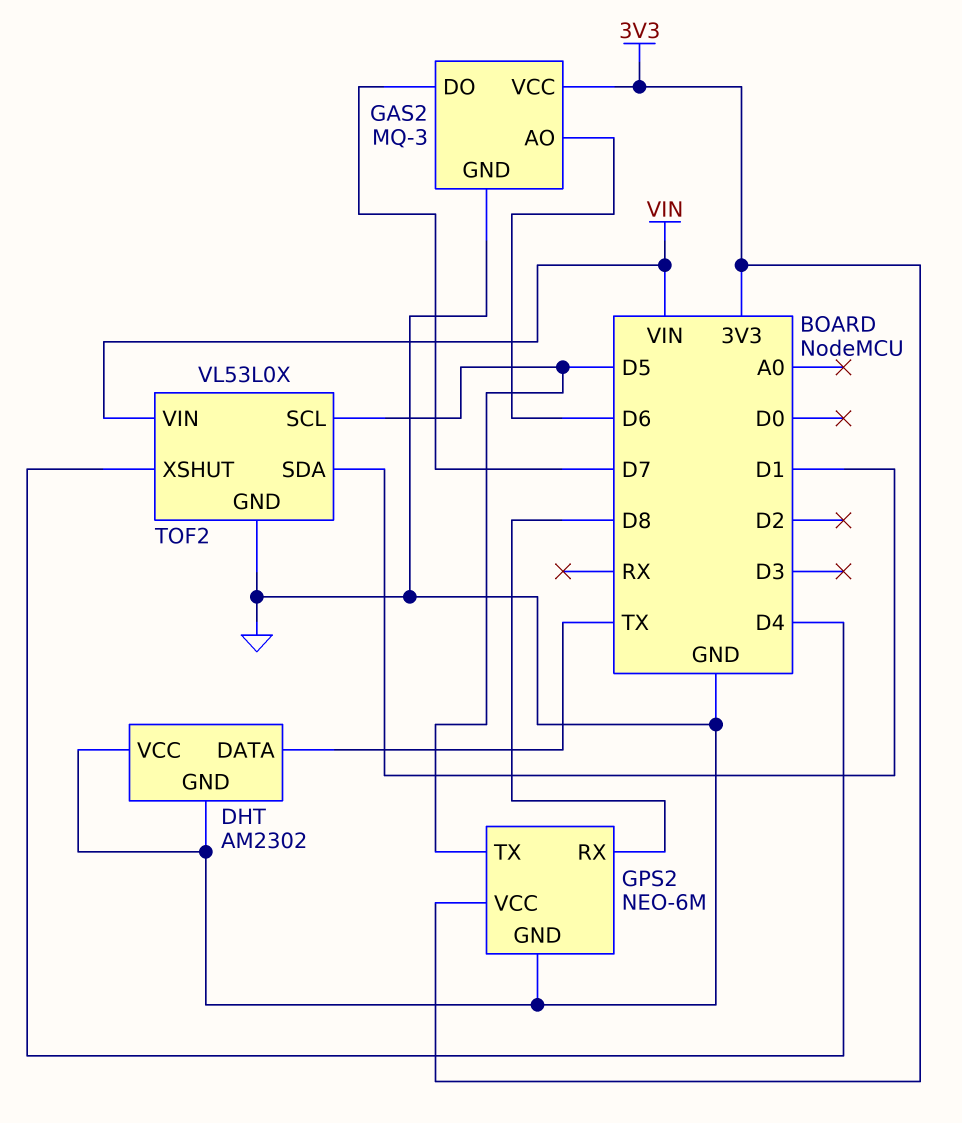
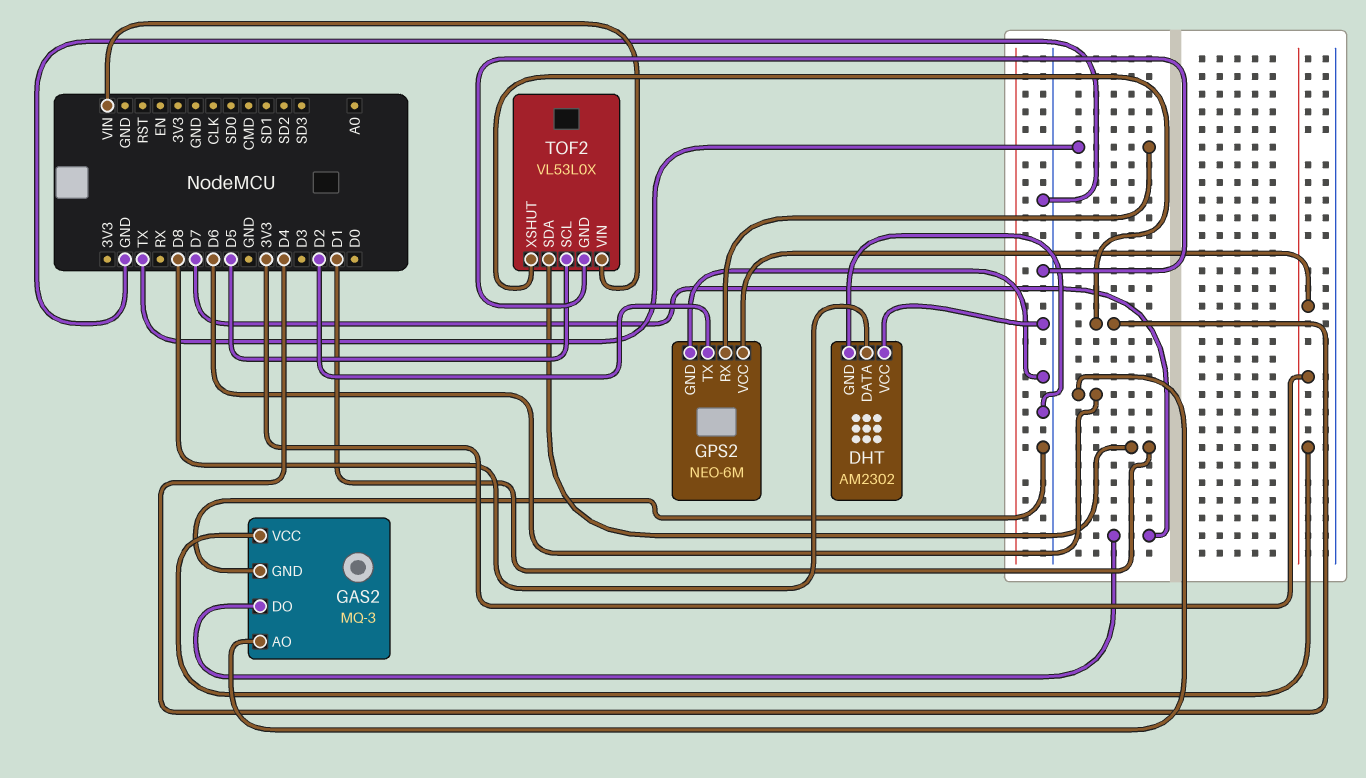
DHT pin DATA: TX -> D8
GPS2 pin RX: D8 -> TX
GPS2 pin TX: D5 -> D2

